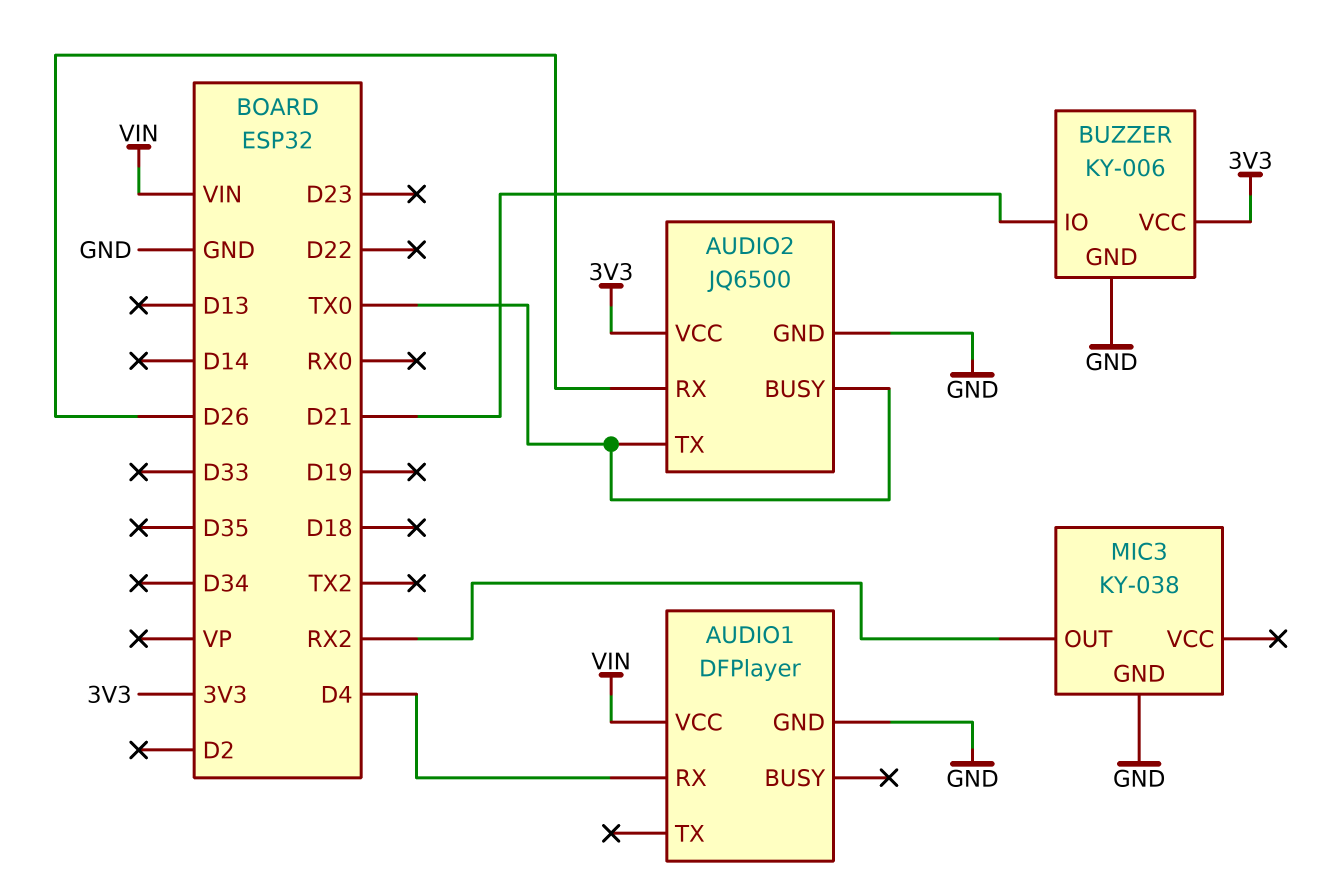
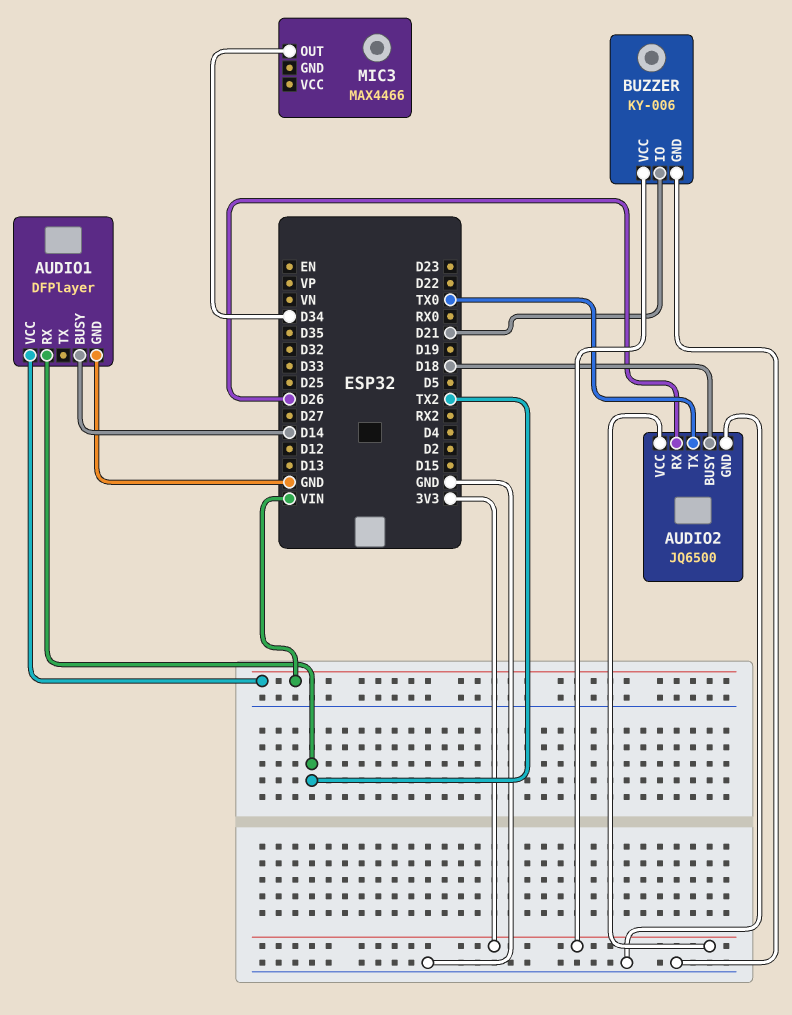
AUDIO1 pin BUSY: none -> D14
AUDIO1 pin RX: D4 -> TX2
AUDIO2 pin BUSY: TX0 -> D18
MIC3: KY-038 -> MAX4466
MIC3 pin GND: GND -> none
MIC3 pin OUT: RX2 -> D34

